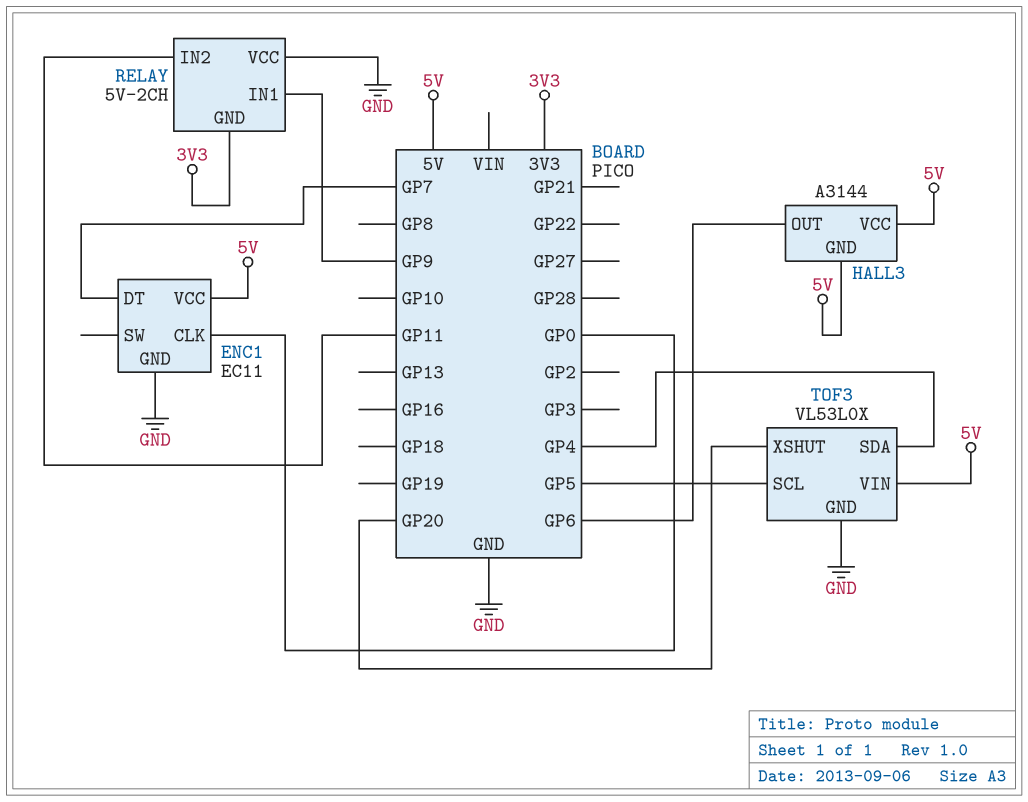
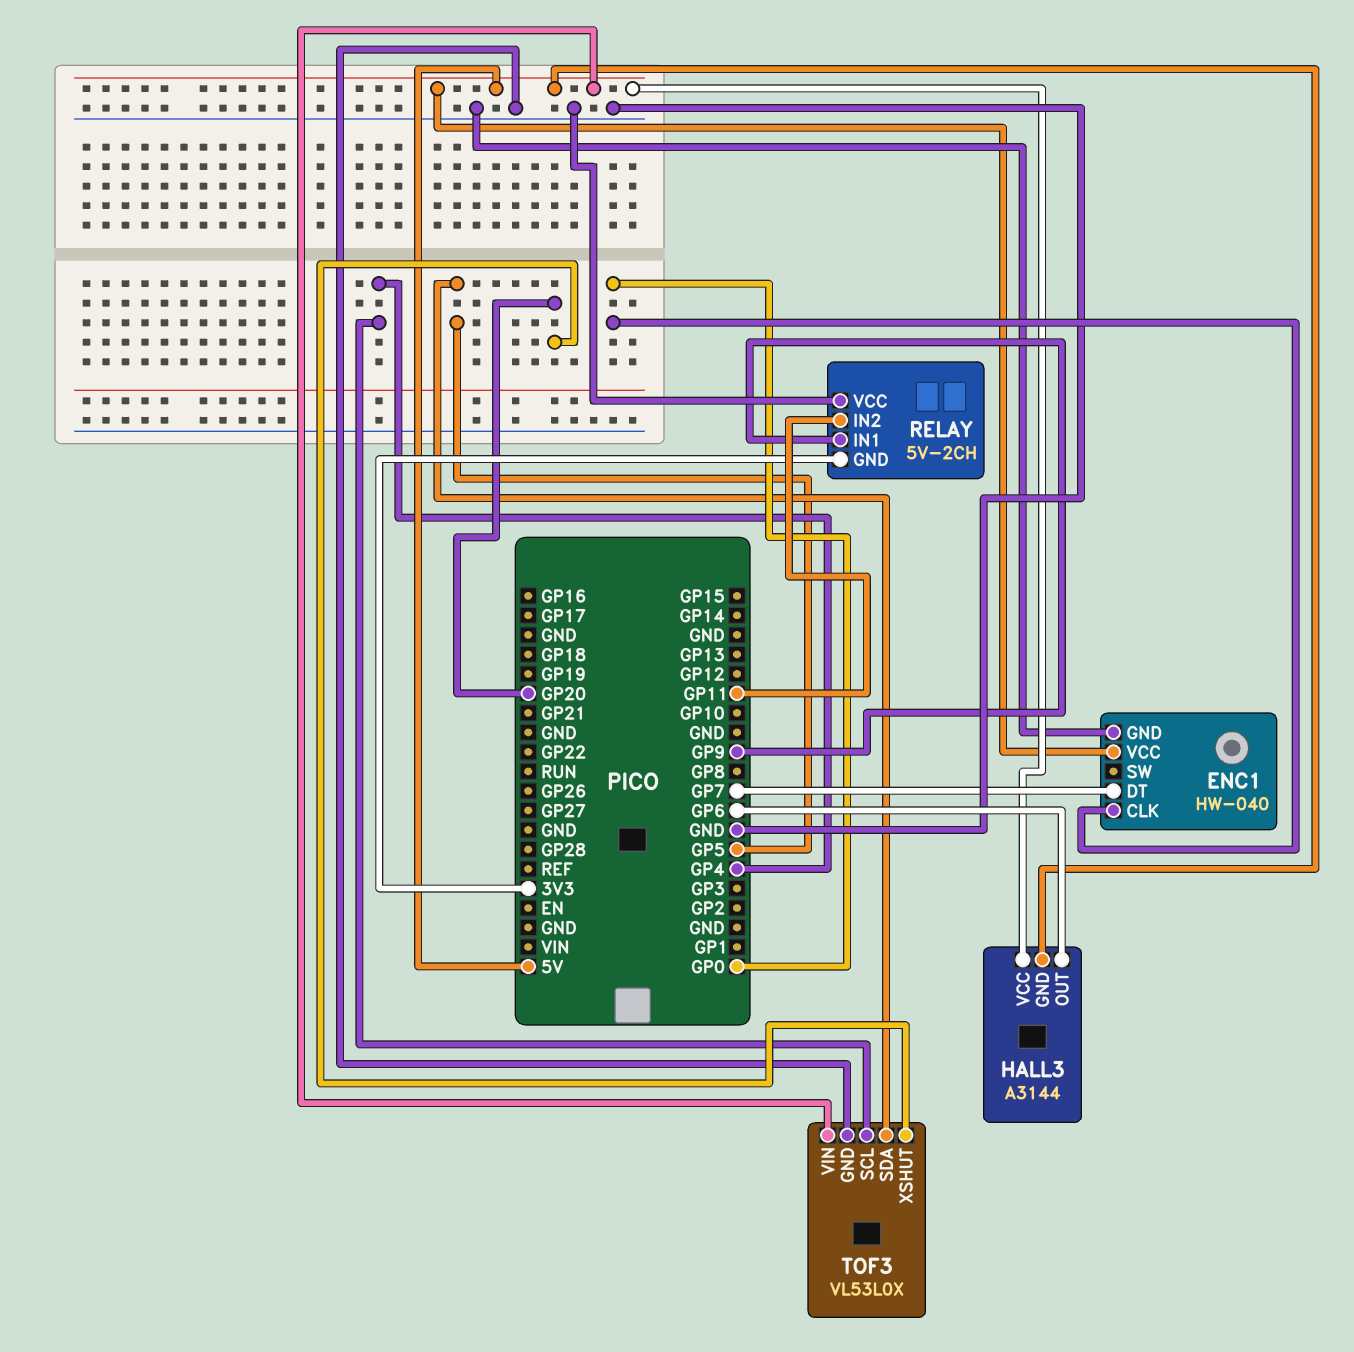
ENC1: EC11 -> HW-040
TOF3 pin SCL: GP5 -> GP4
TOF3 pin SDA: GP4 -> GP5

